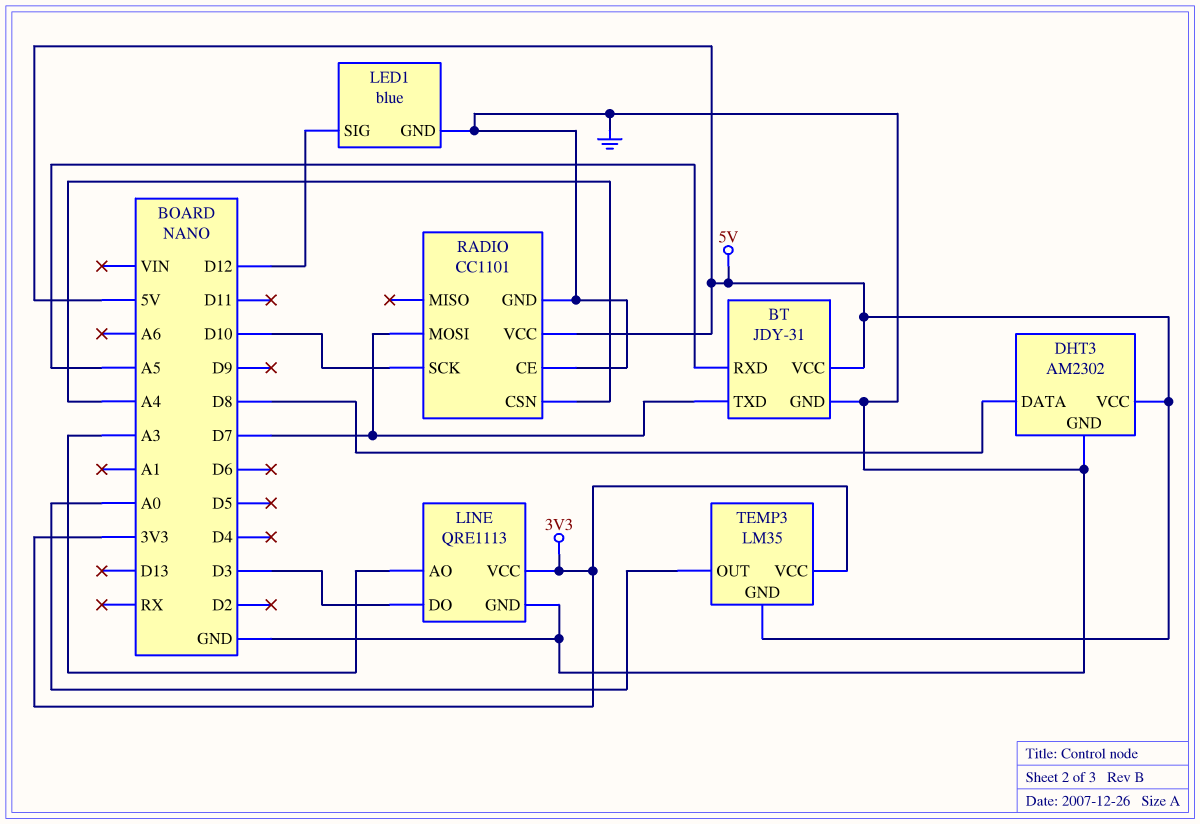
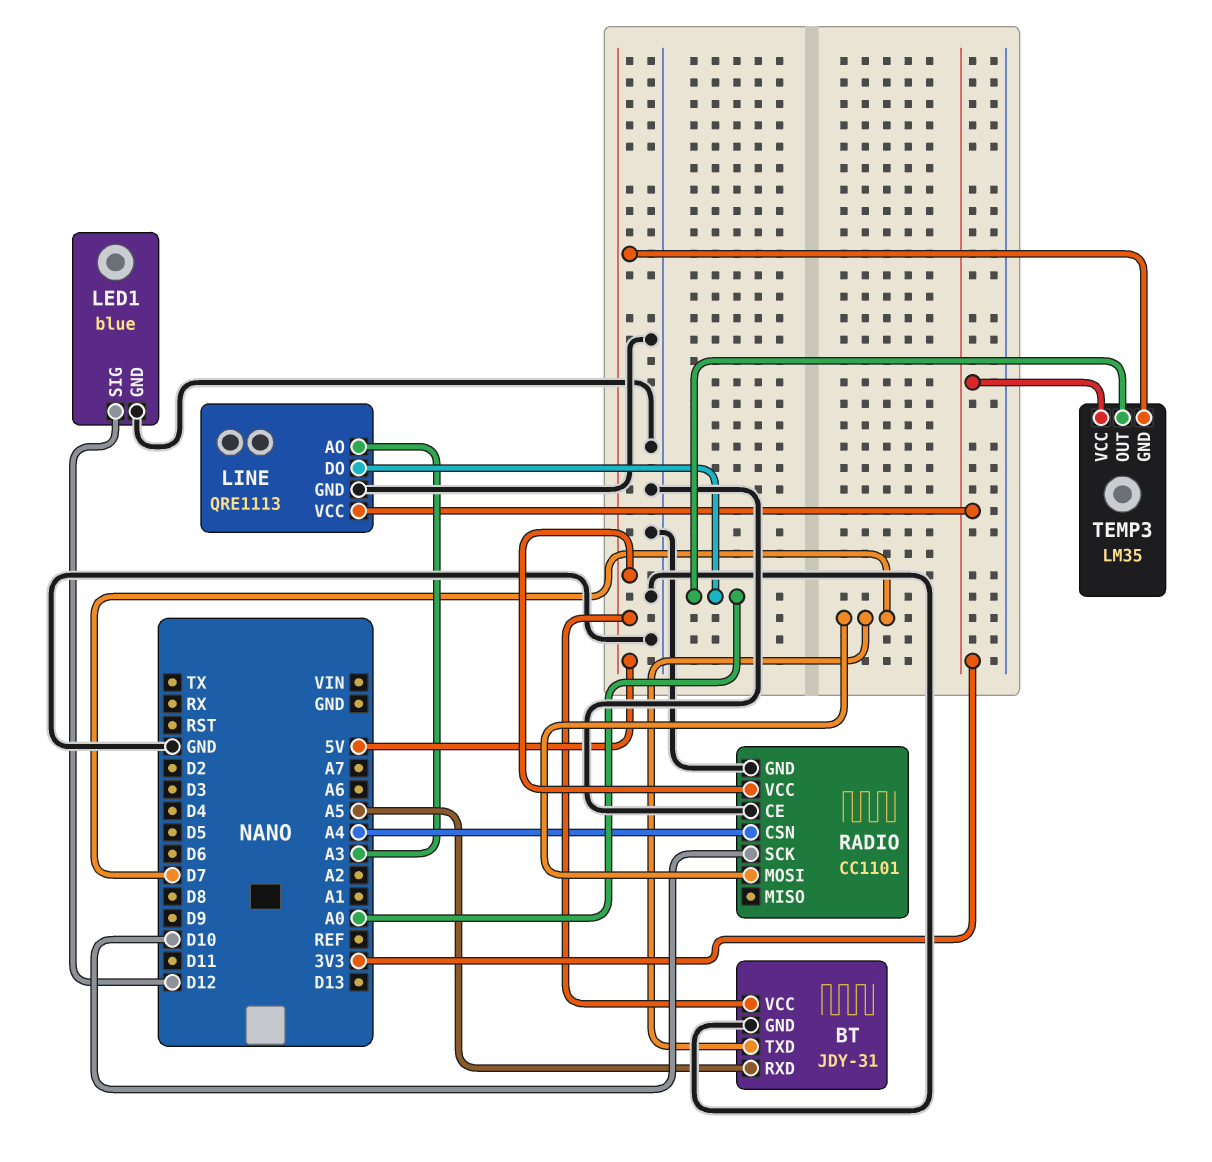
DHT3: AM2302 -> none
DHT3 pin DATA: D8 -> none
DHT3 pin GND: GND -> none
DHT3 pin VCC: 5V -> none
LINE pin DO: D3 -> A0

